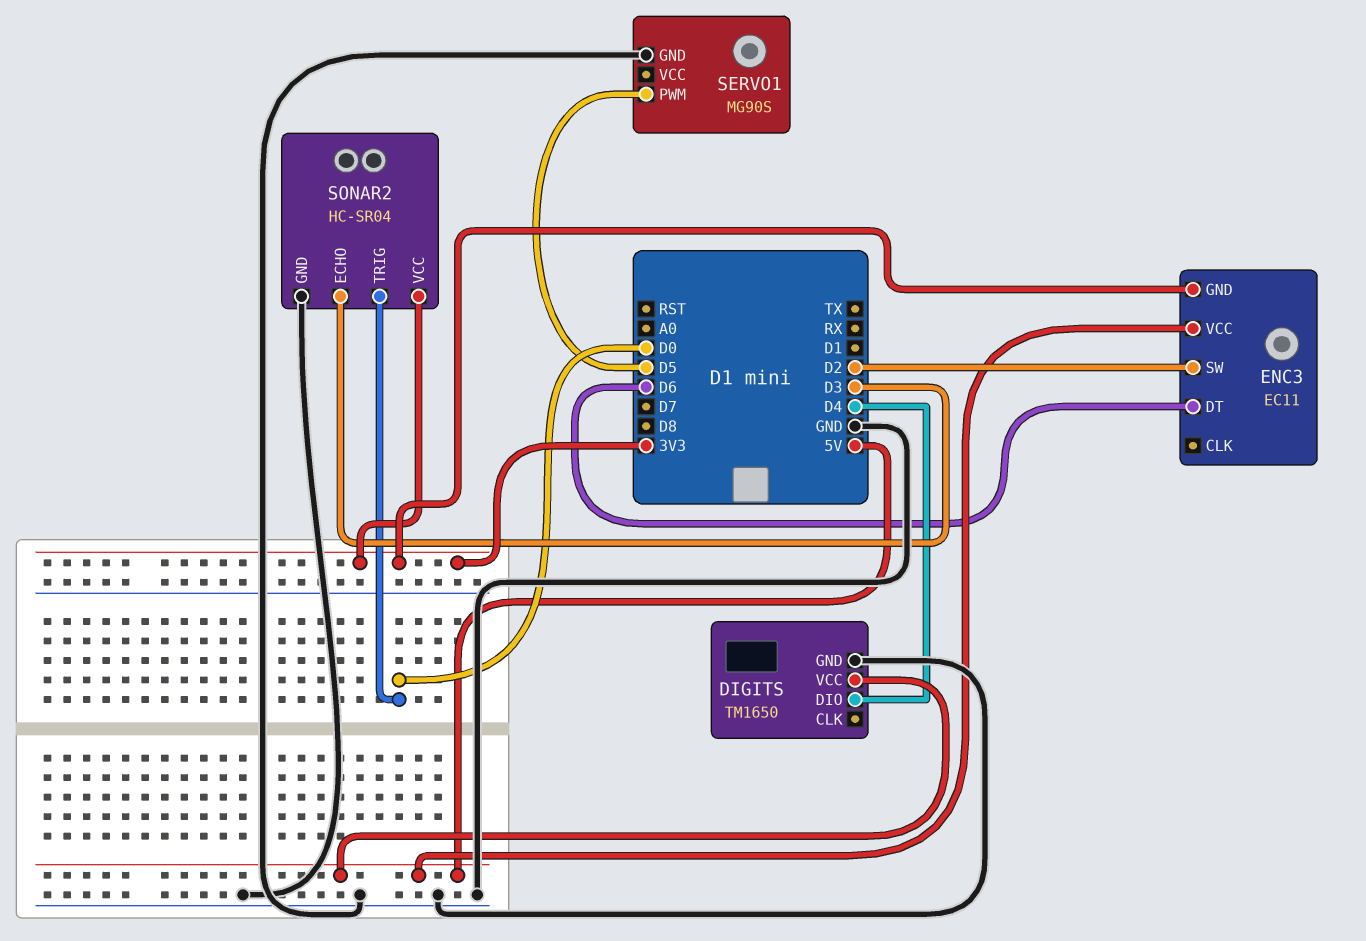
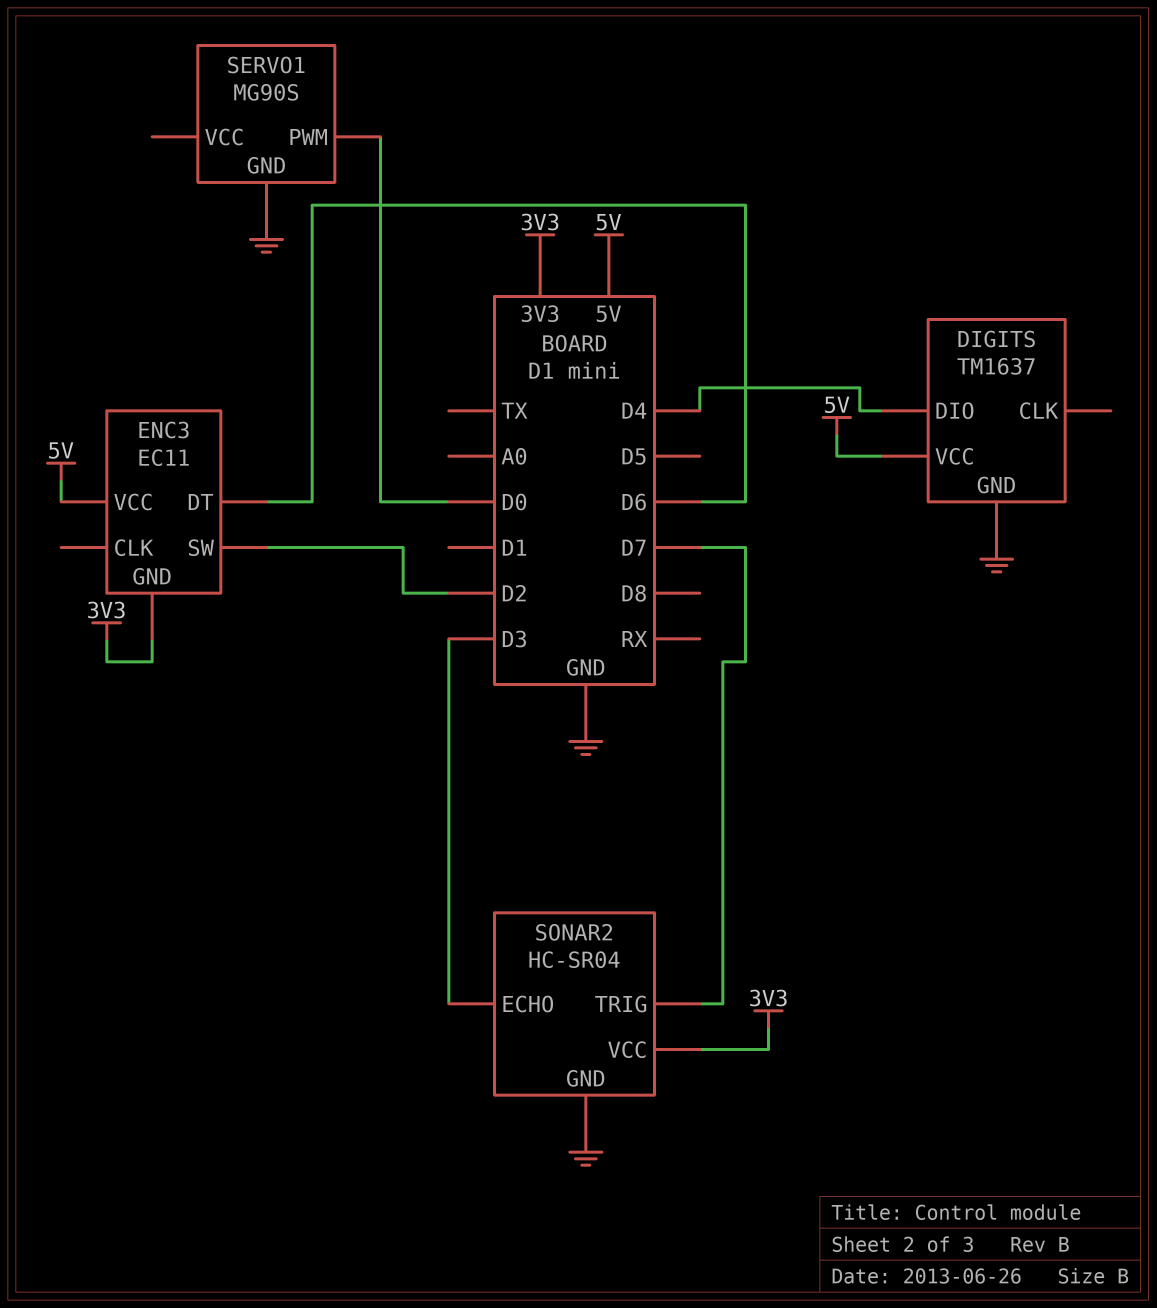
DIGITS: TM1650 -> TM1637
SERVO1 pin PWM: D5 -> D0
SONAR2 pin TRIG: D0 -> D7

